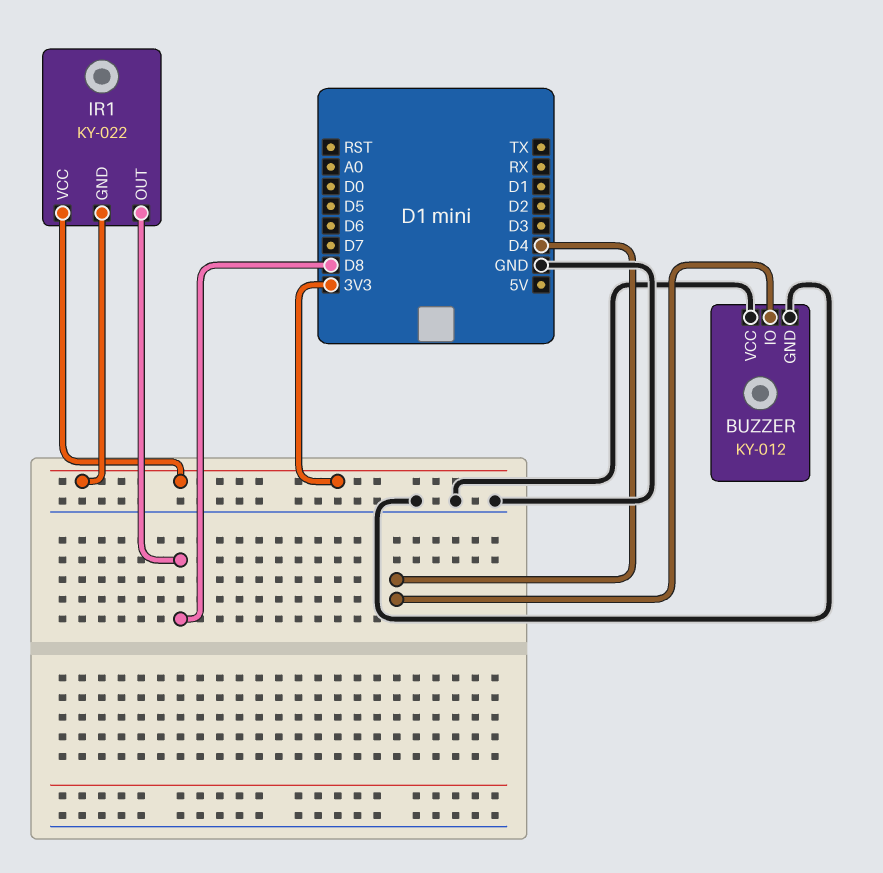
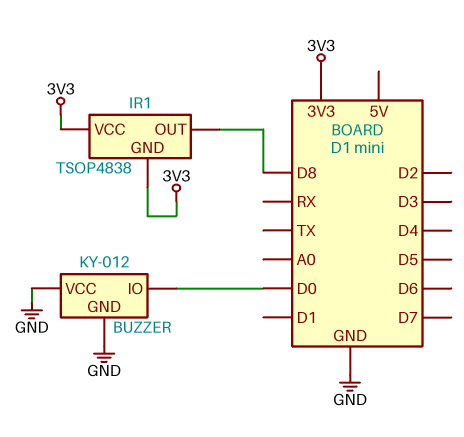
BUZZER pin IO: D4 -> D0
IR1: KY-022 -> TSOP4838

